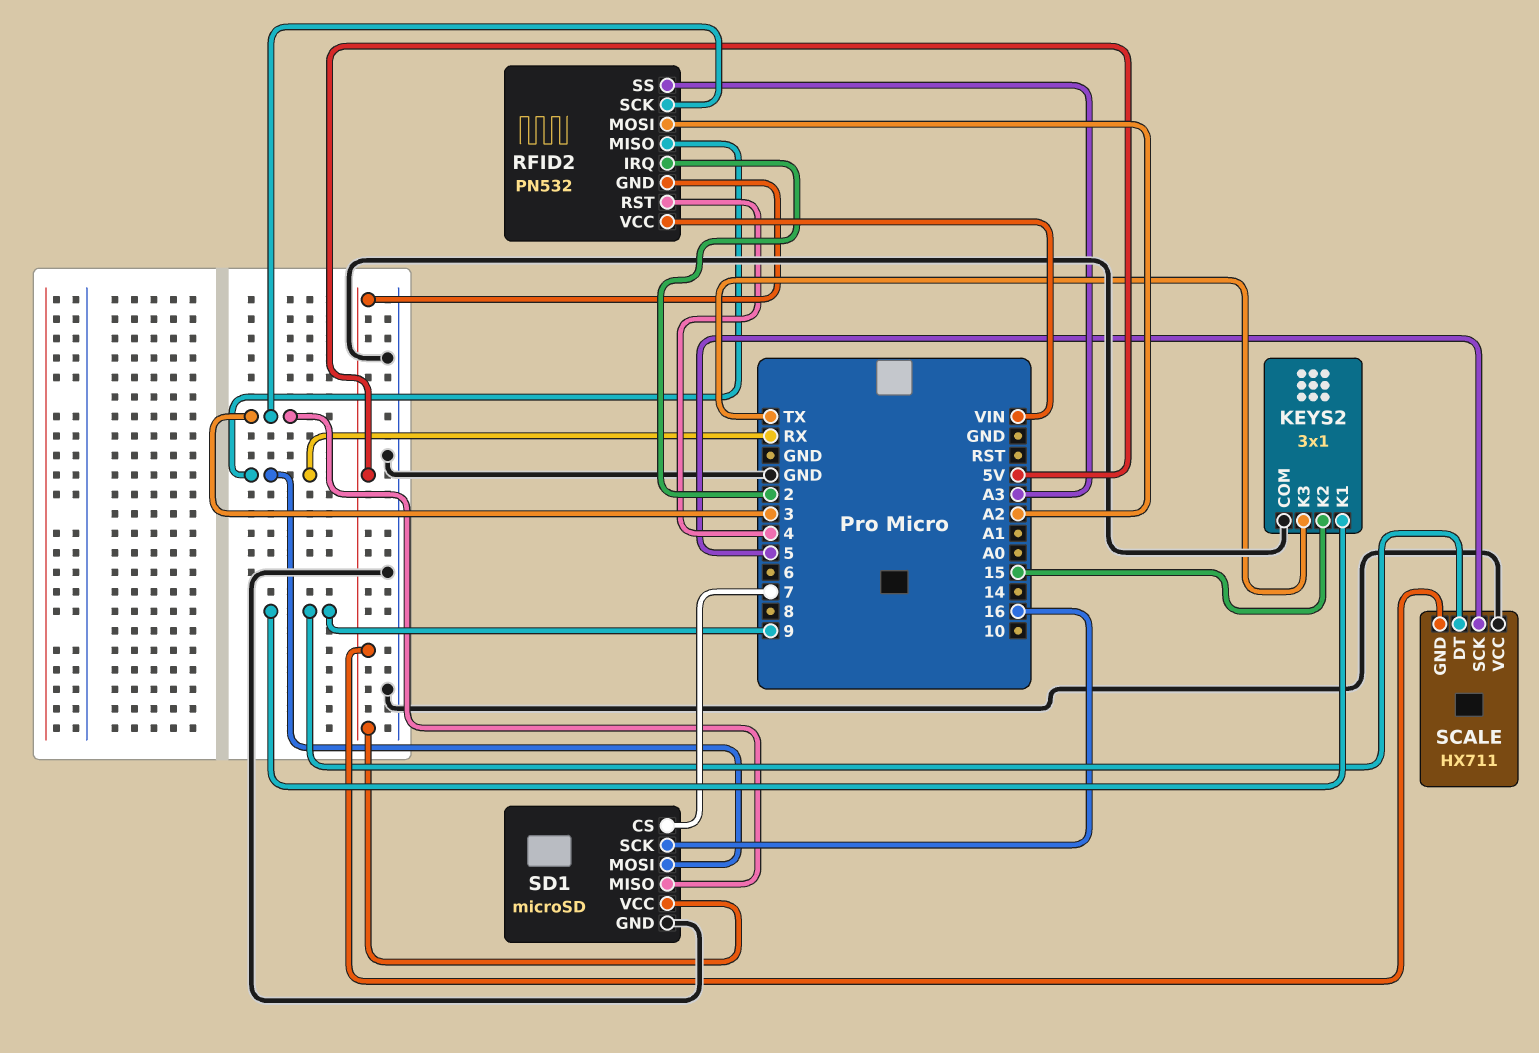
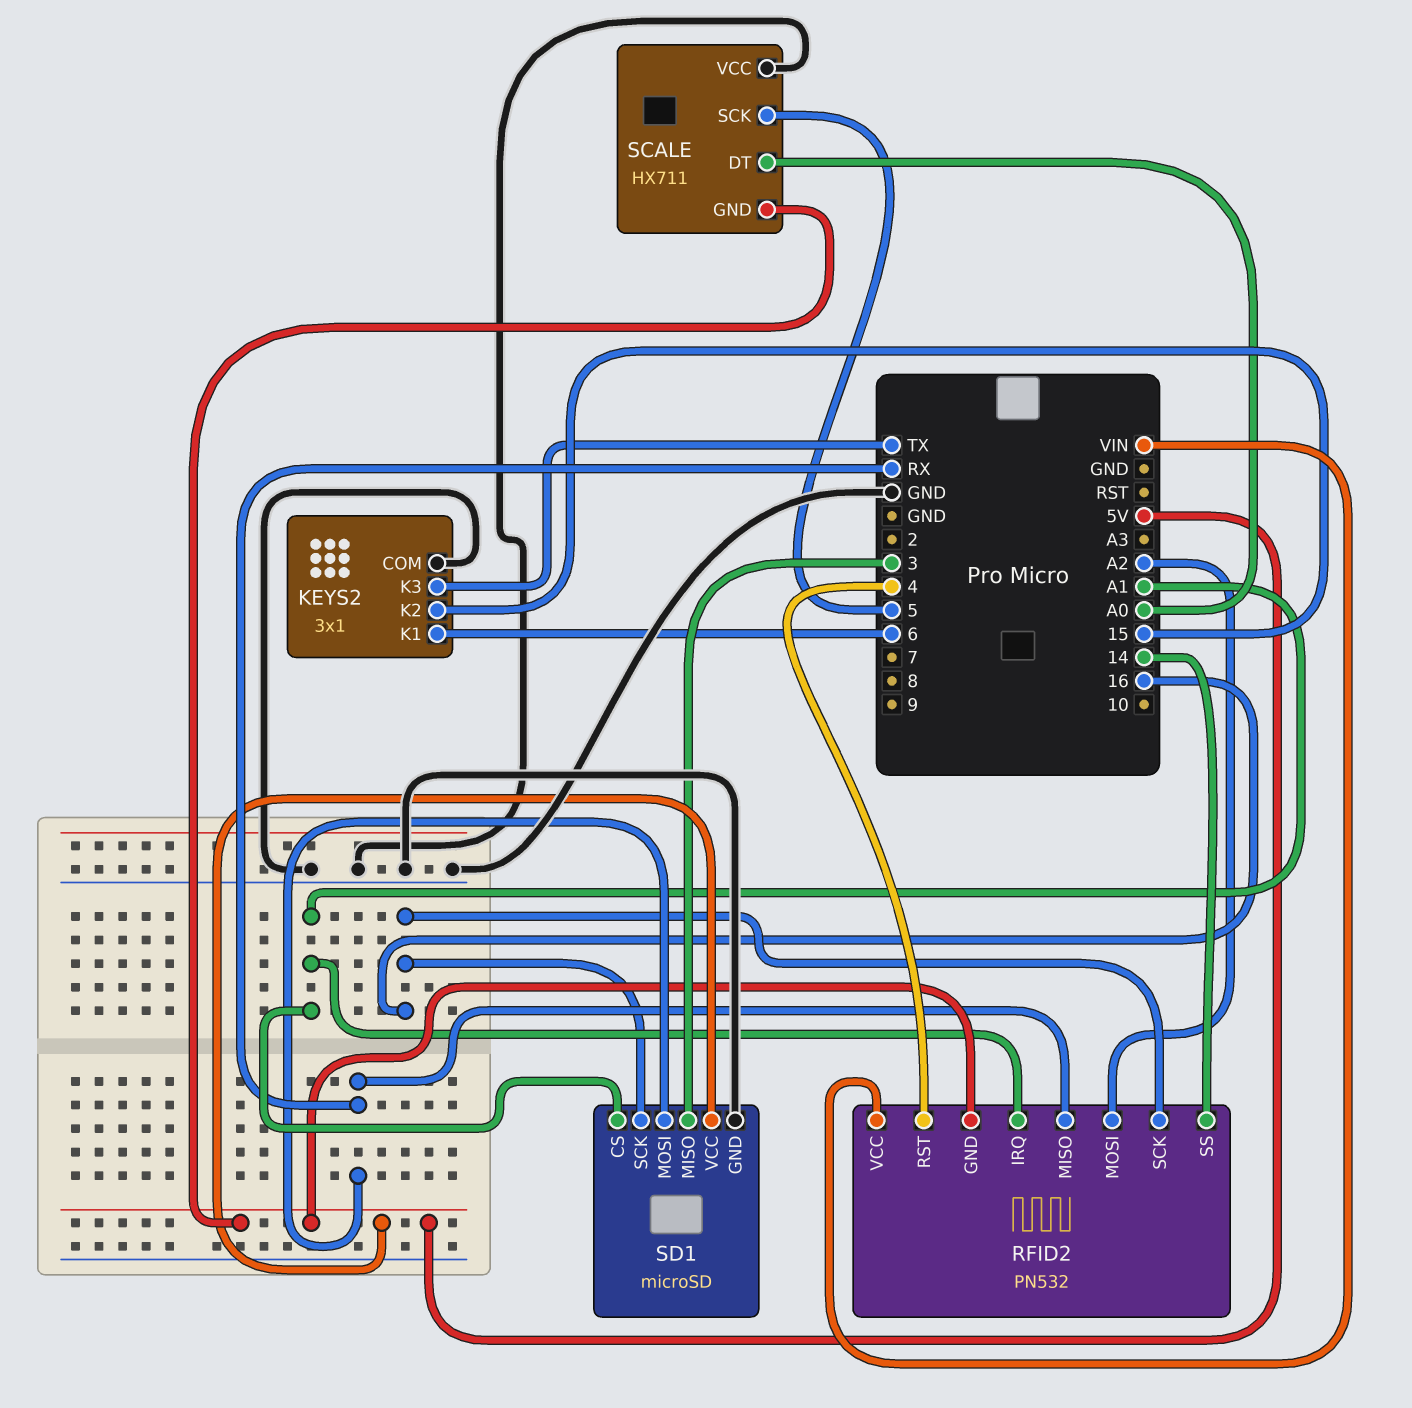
KEYS2 pin K1: 9 -> 6
RFID2 pin IRQ: 2 -> A1
RFID2 pin SCK: 3 -> 16
RFID2 pin SS: A3 -> 14
SCALE pin DT: 9 -> A0
SD1 pin CS: 7 -> A1

